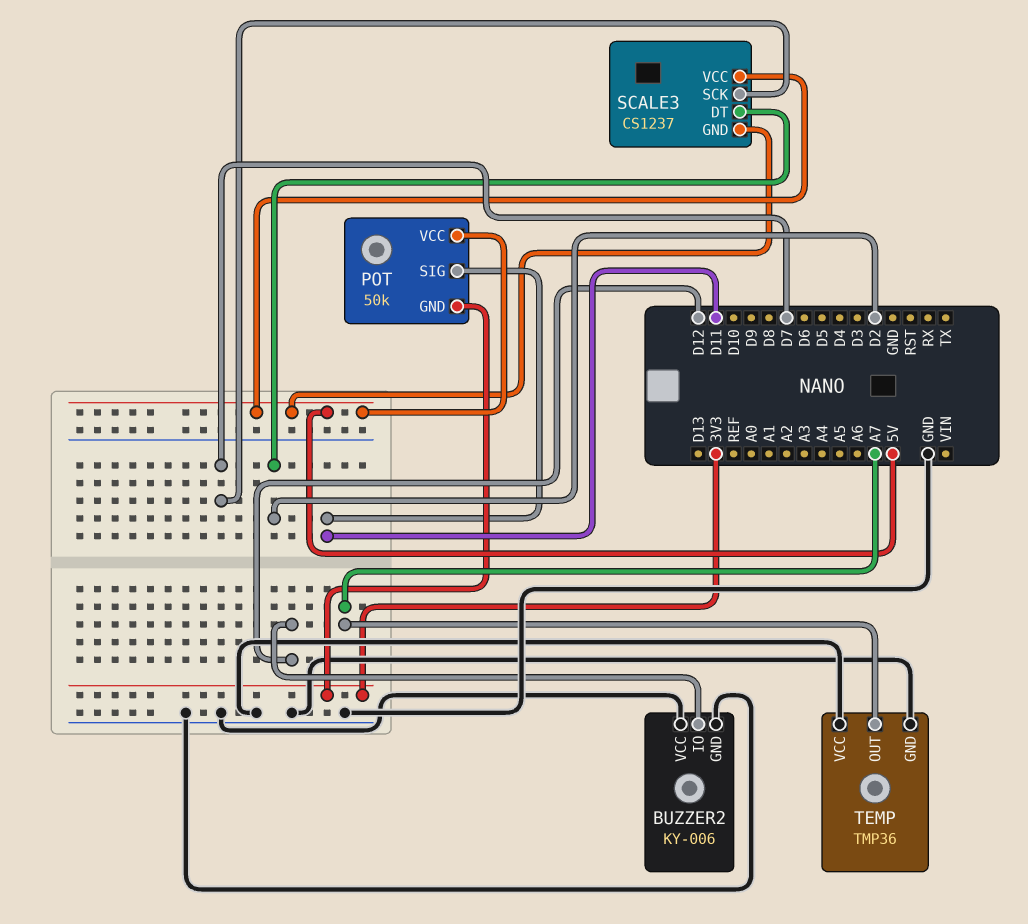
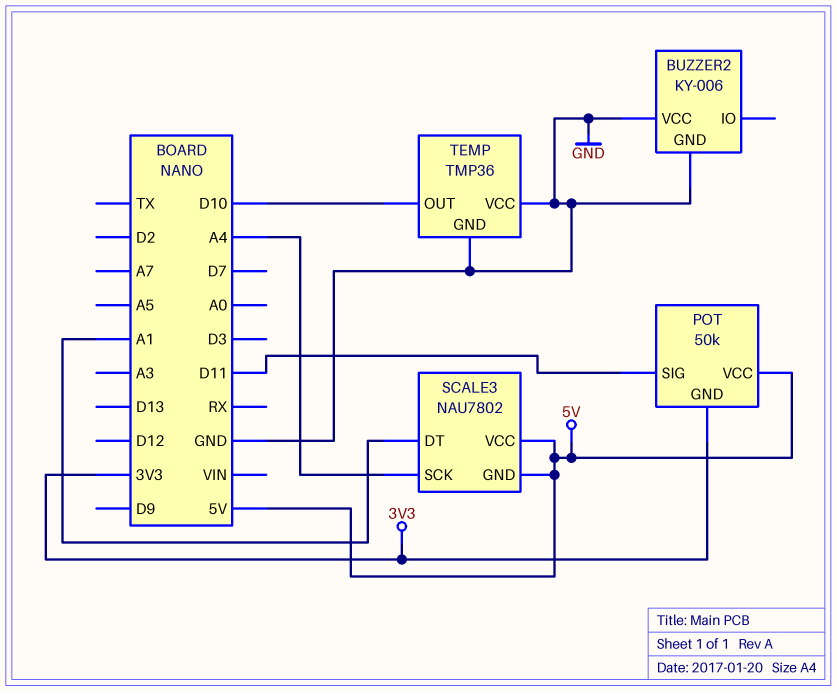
BUZZER2 pin IO: D12 -> none
SCALE3: CS1237 -> NAU7802
SCALE3 pin DT: D2 -> A1
SCALE3 pin SCK: D7 -> A4
TEMP pin OUT: A7 -> D10

